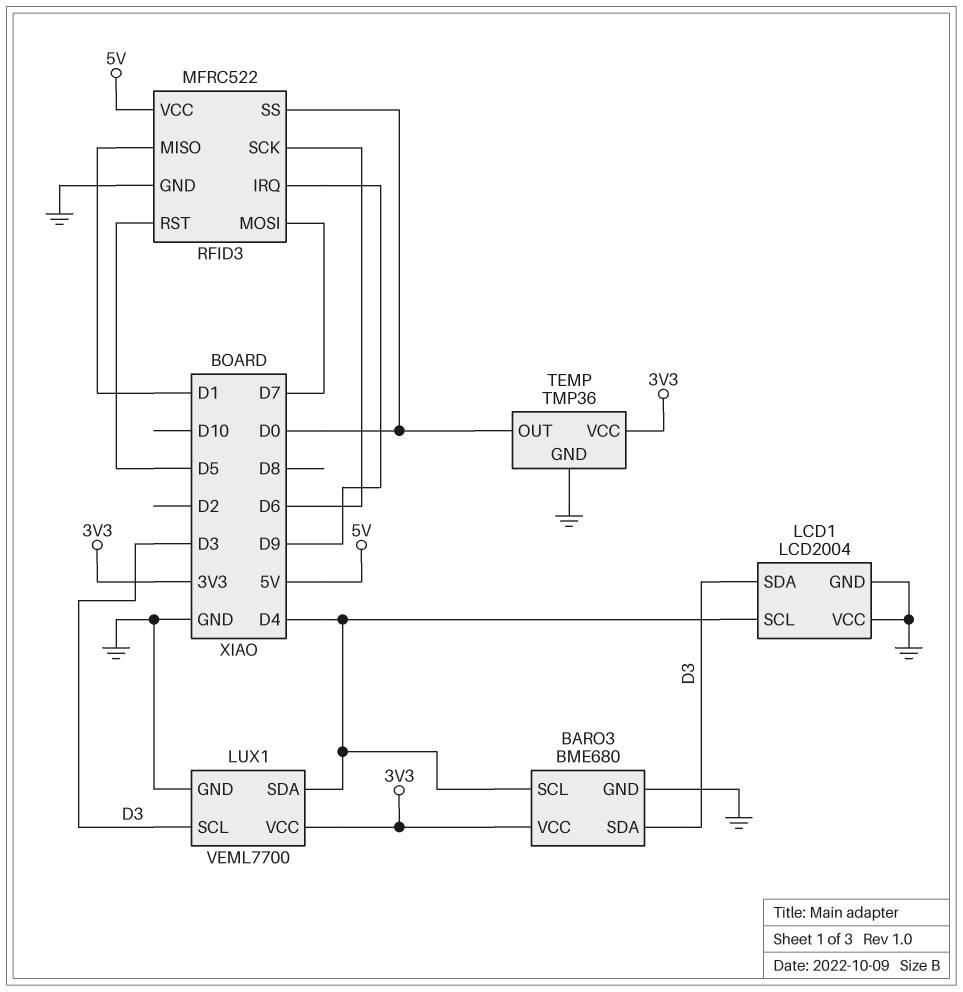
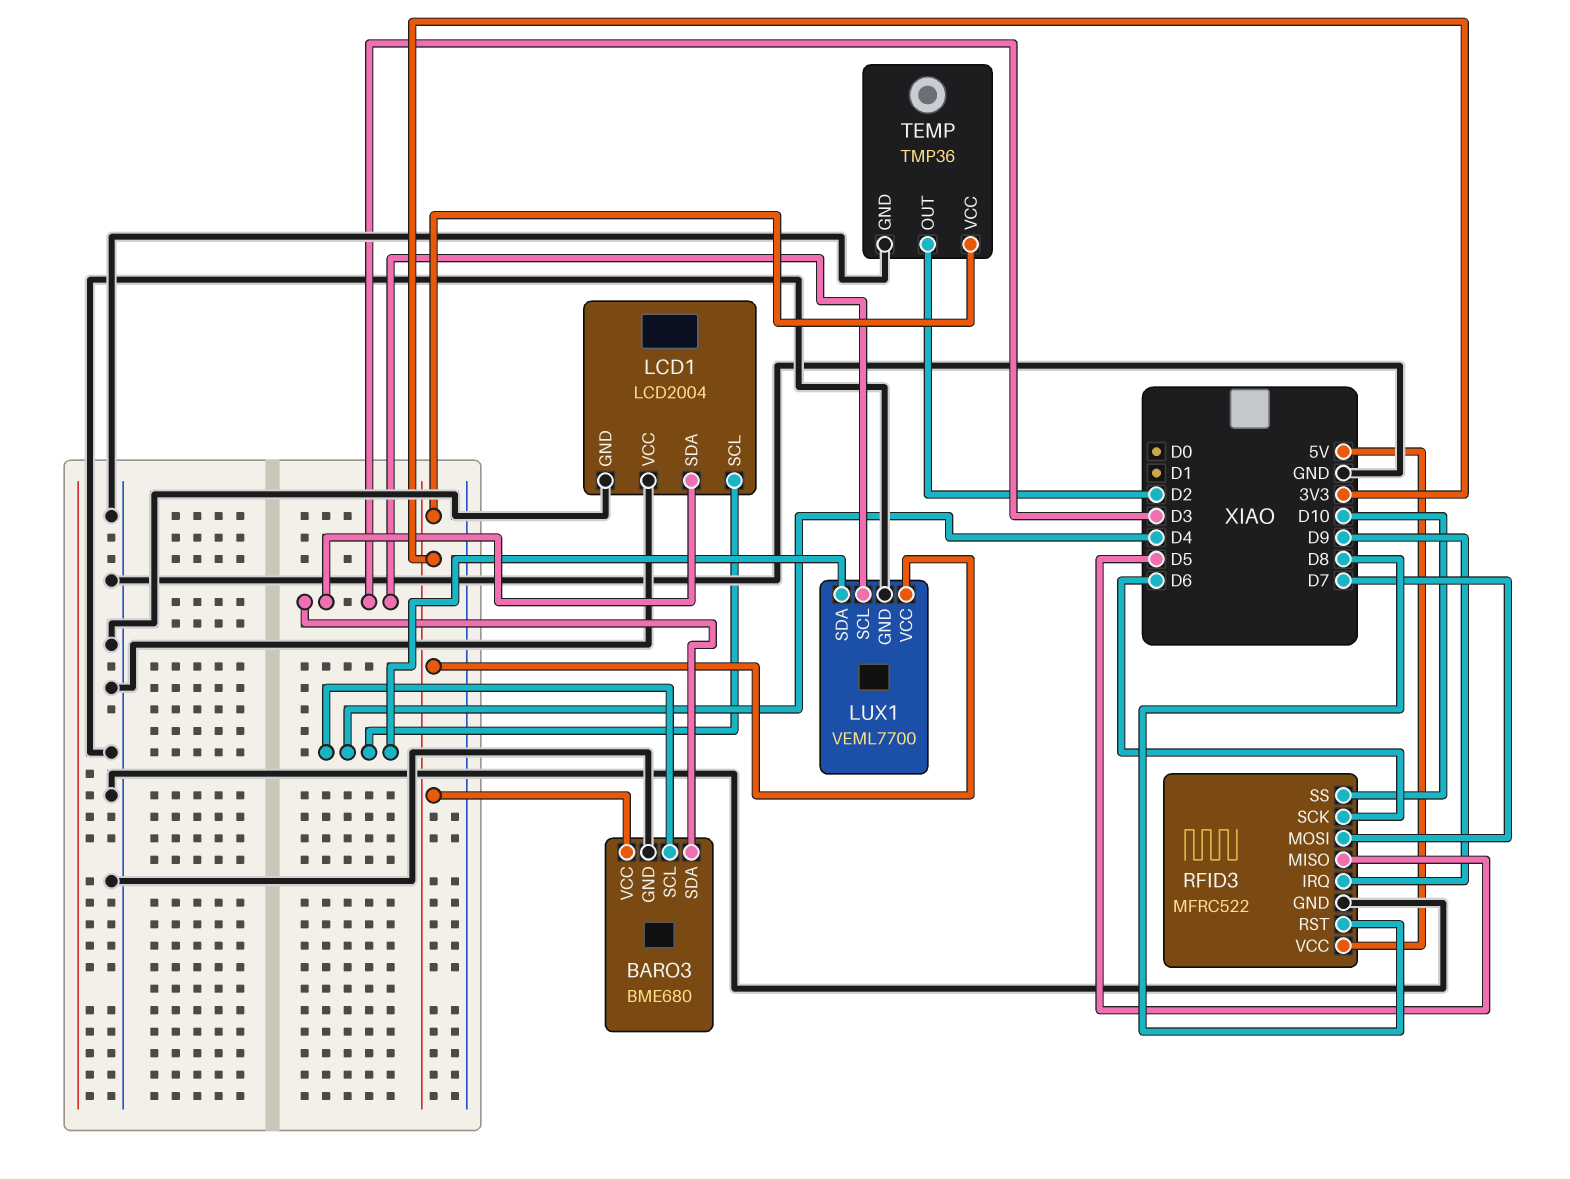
RFID3 pin MISO: D1 -> D5
RFID3 pin RST: D5 -> D8
RFID3 pin SS: D0 -> D10
TEMP pin OUT: D0 -> D2

